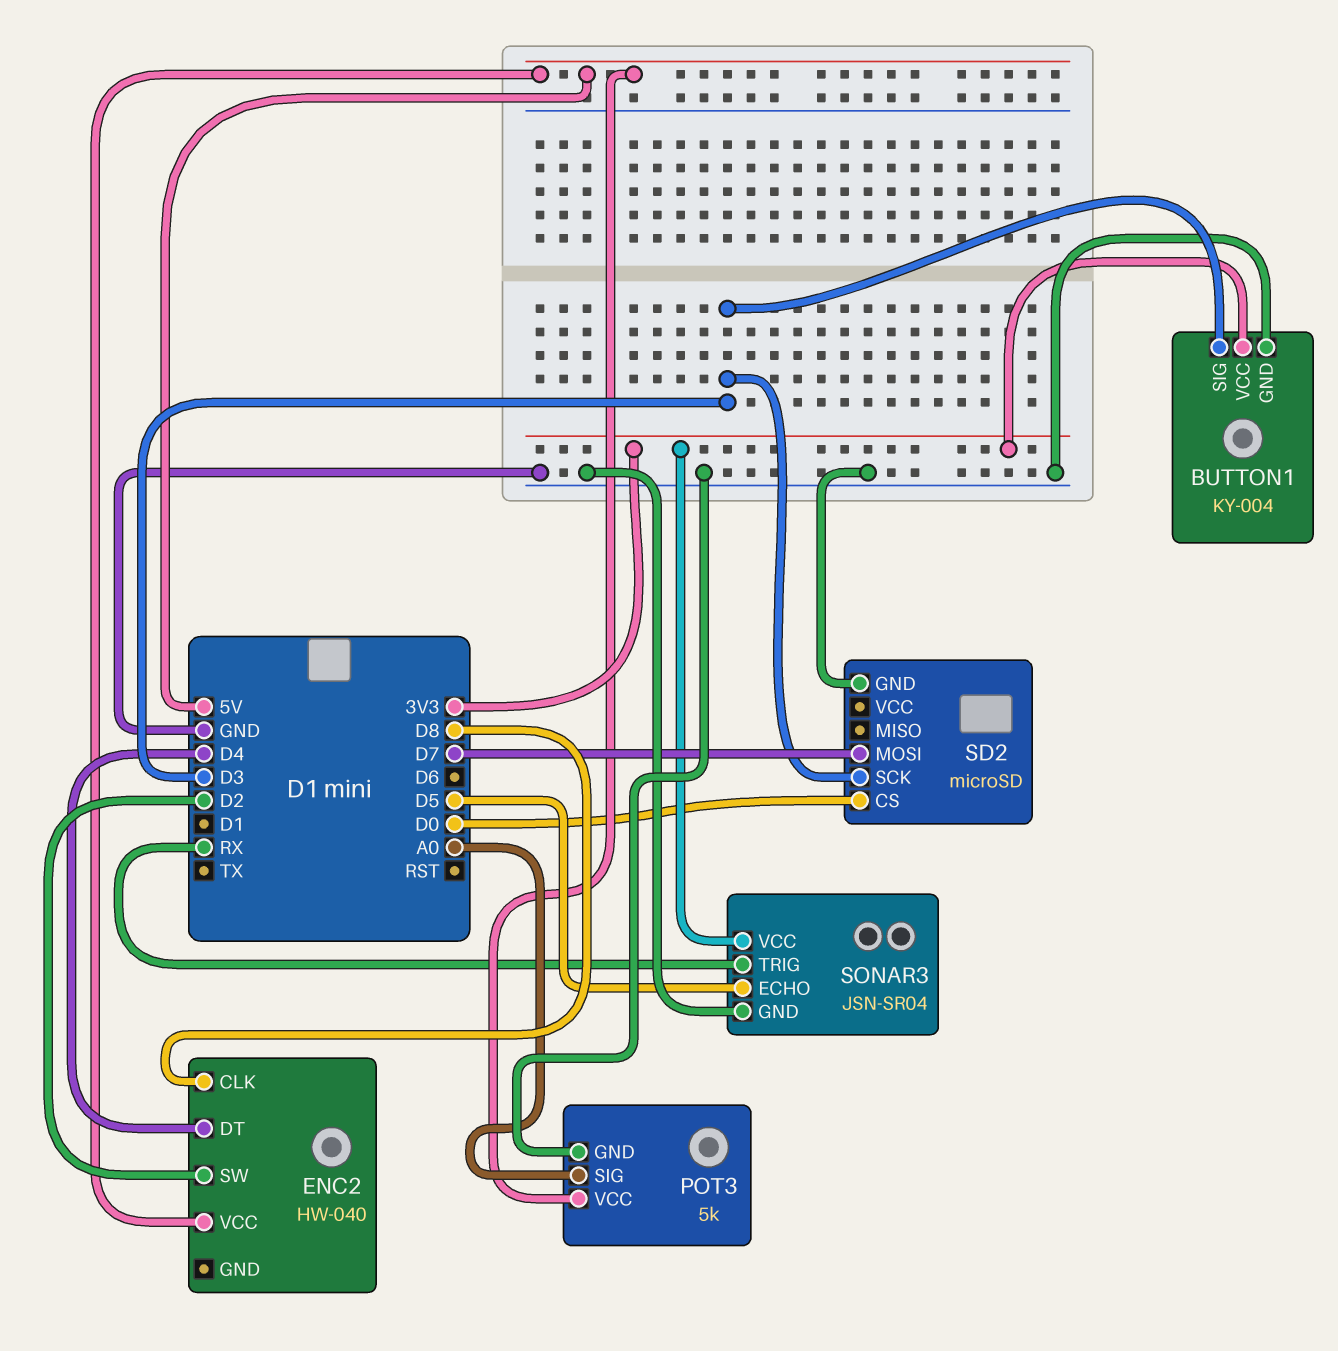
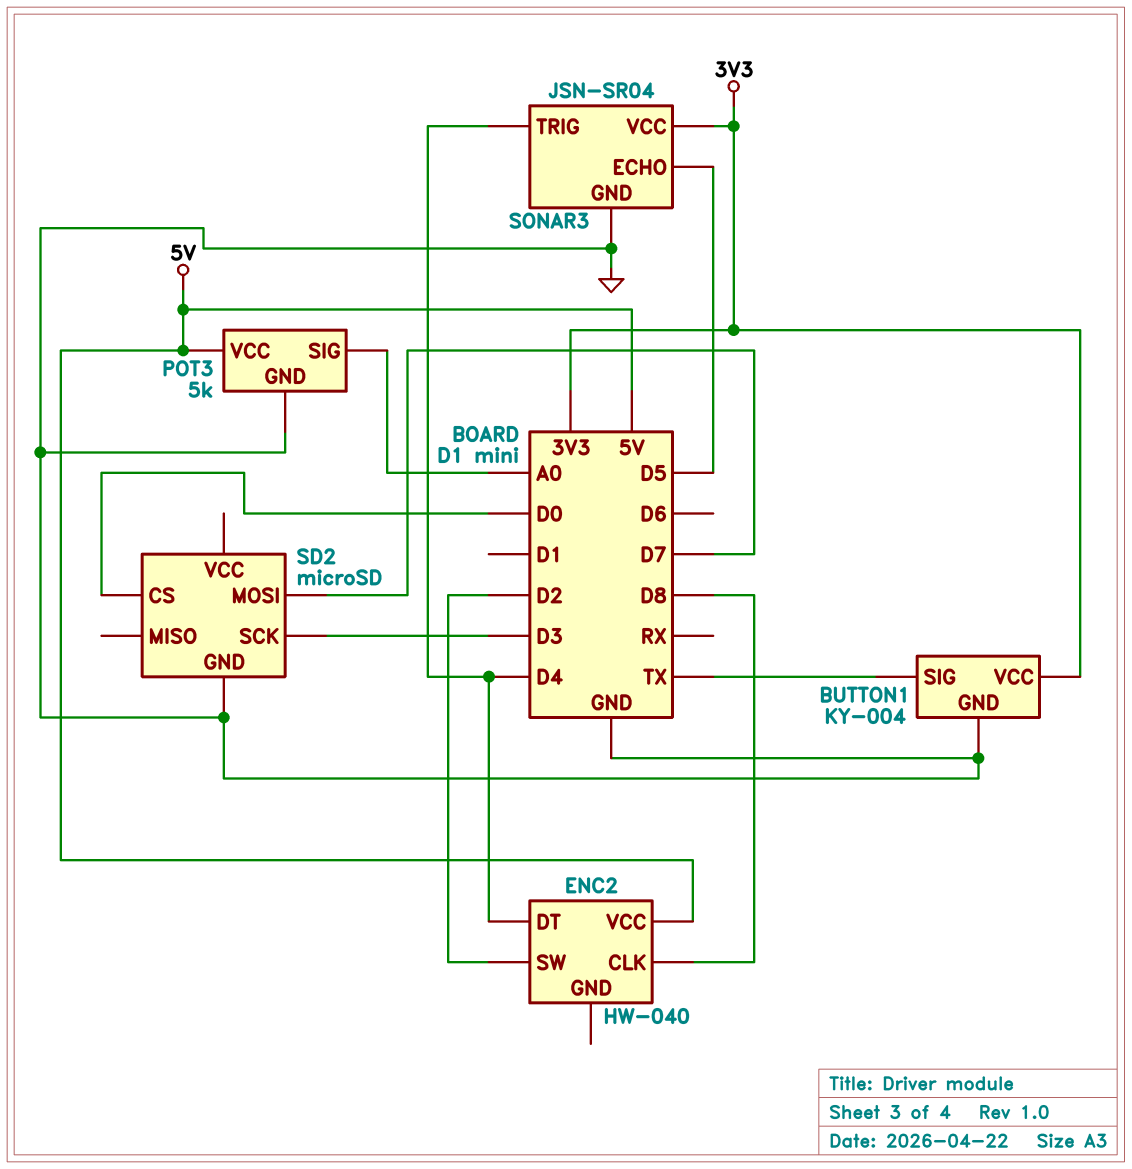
BUTTON1 pin SIG: D3 -> TX
SONAR3 pin TRIG: RX -> D4

